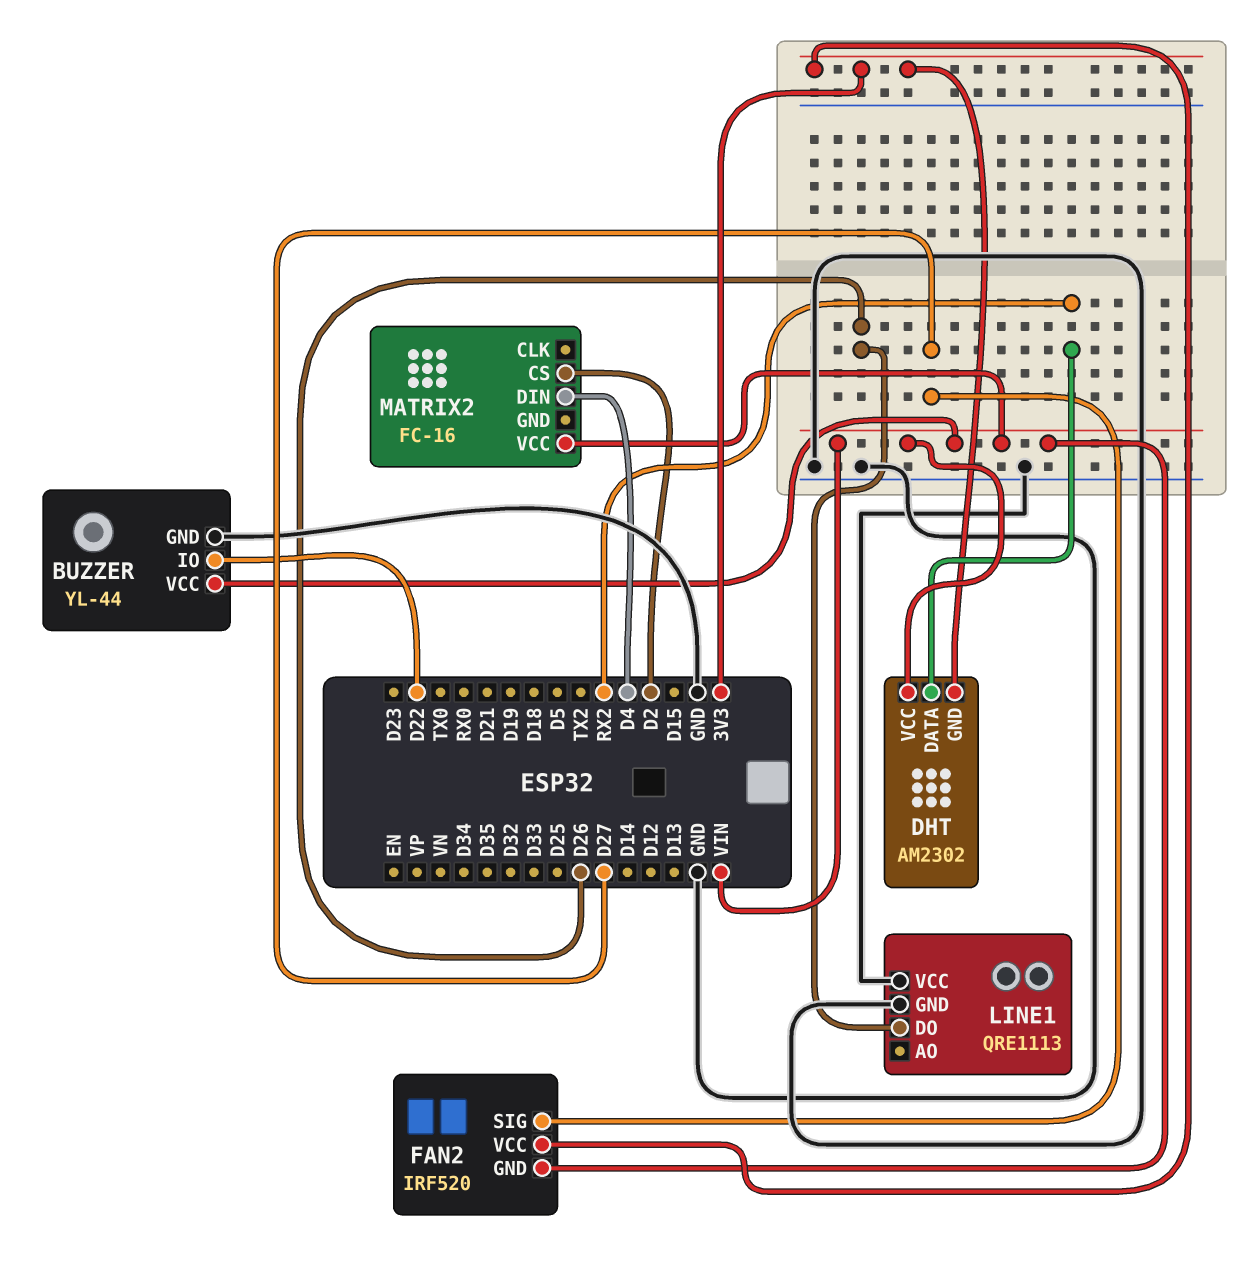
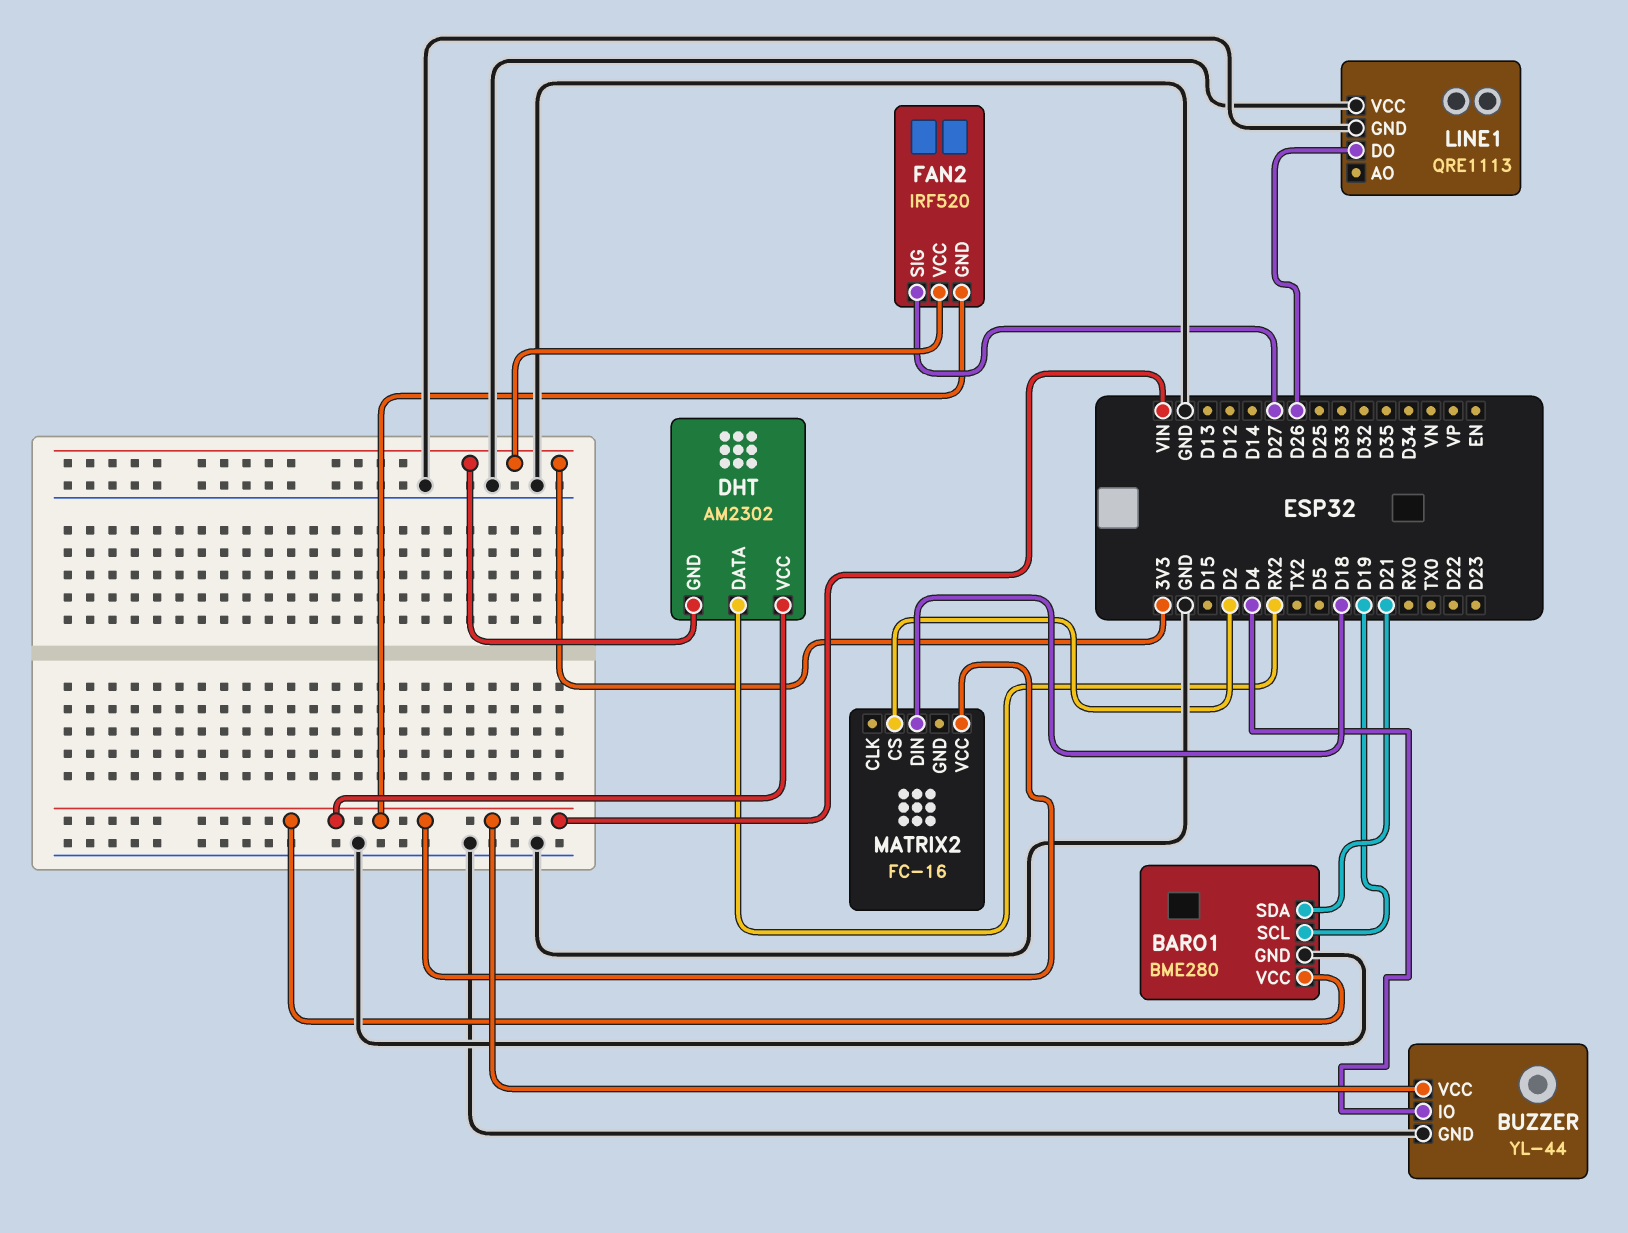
BARO1: none -> BME280
BARO1 pin GND: none -> GND
BARO1 pin SCL: none -> D19
BARO1 pin SDA: none -> D21
BARO1 pin VCC: none -> VIN
BUZZER pin IO: D22 -> D4
MATRIX2 pin DIN: D4 -> D18

